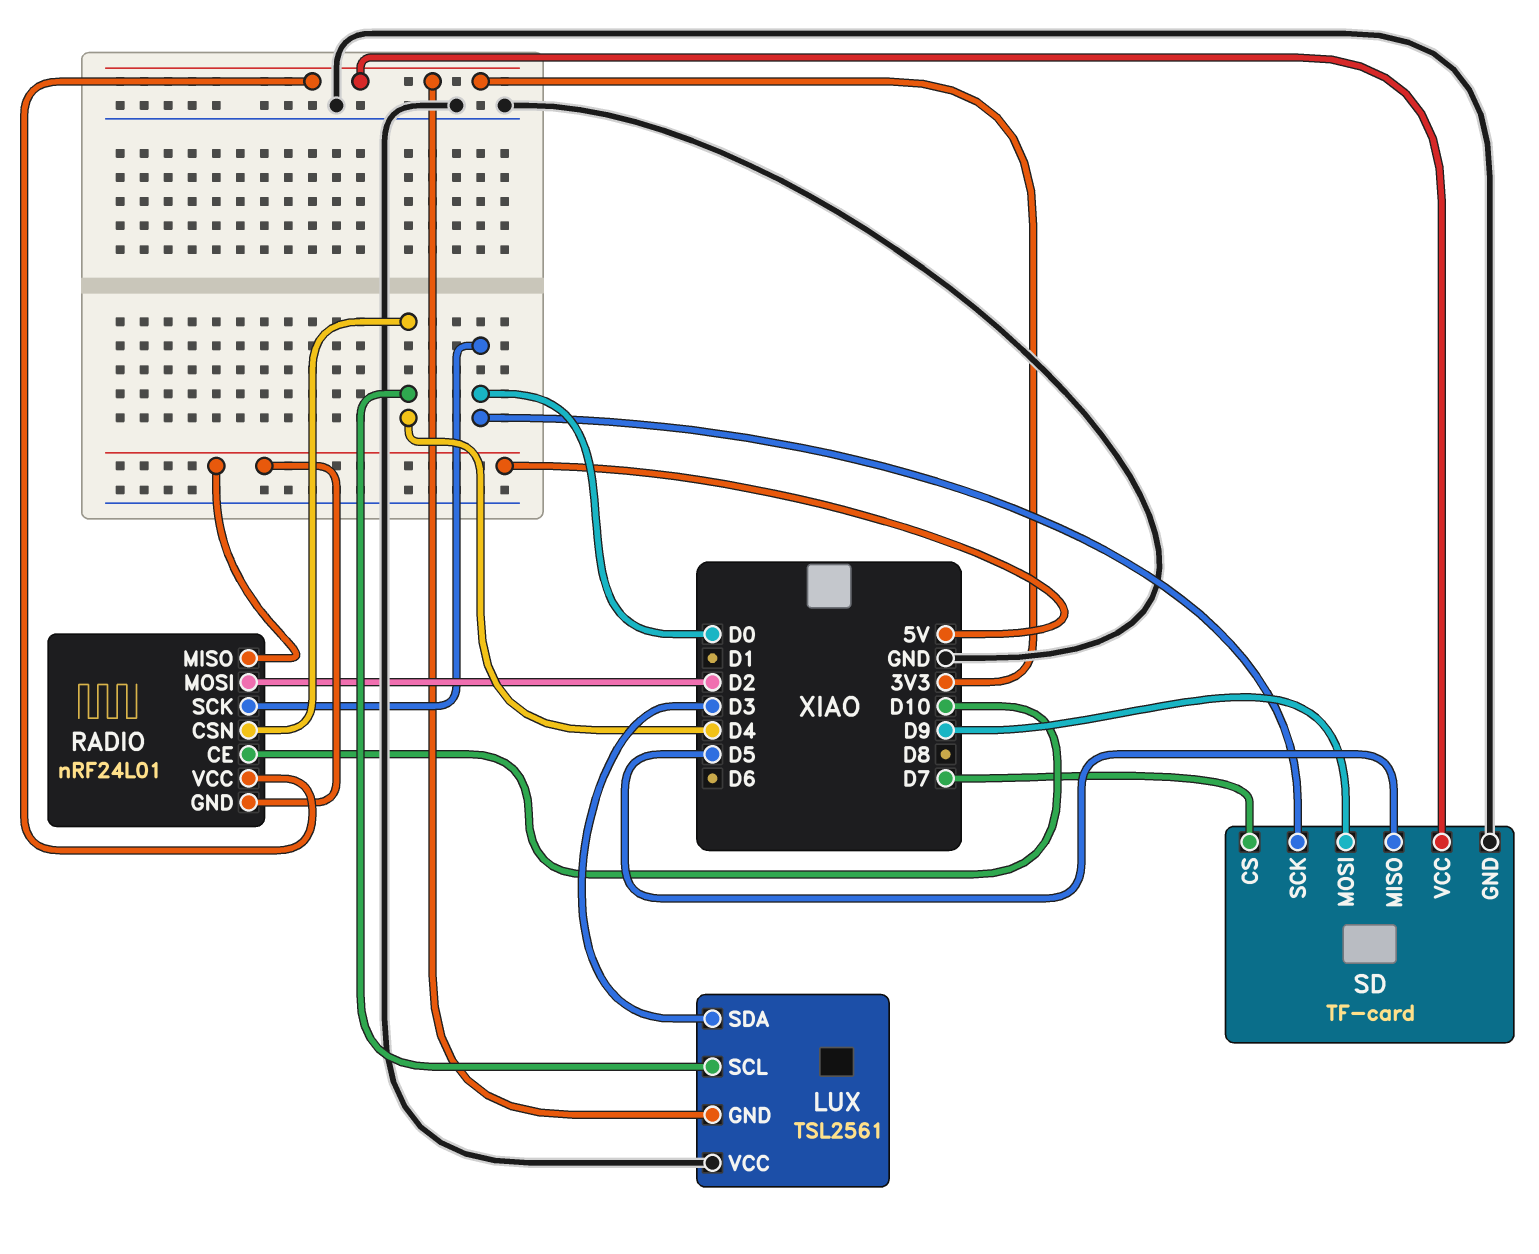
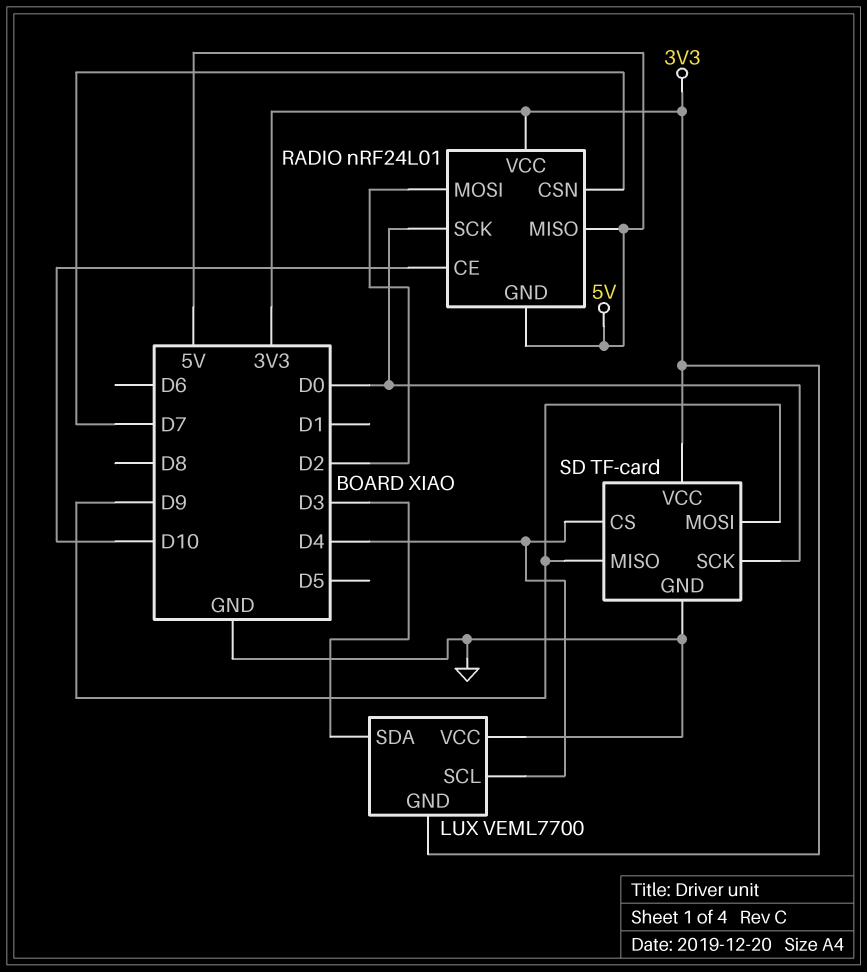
LUX: TSL2561 -> VEML7700
RADIO pin CSN: D4 -> D7
SD pin CS: D7 -> D4
SD pin MISO: D5 -> D9

